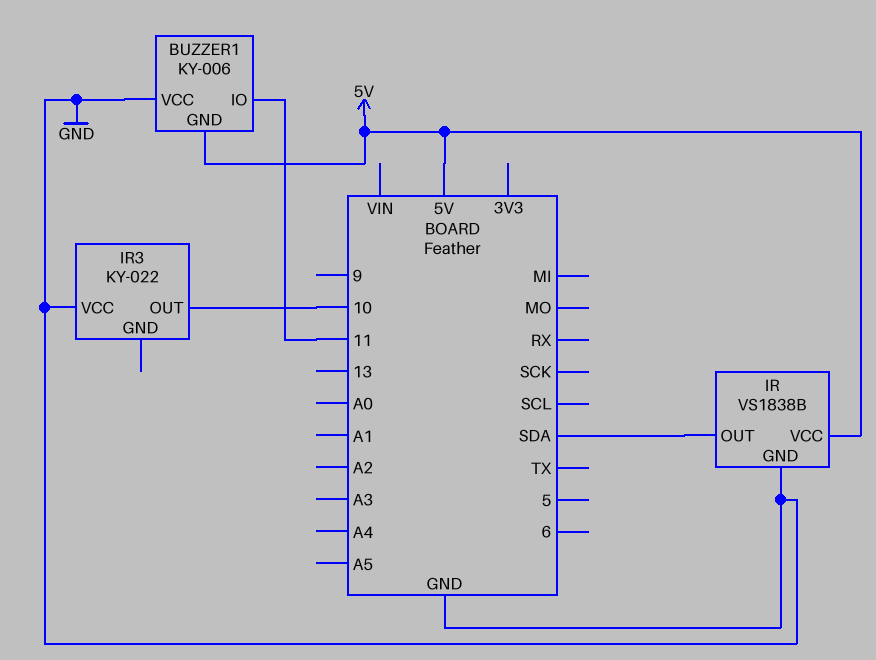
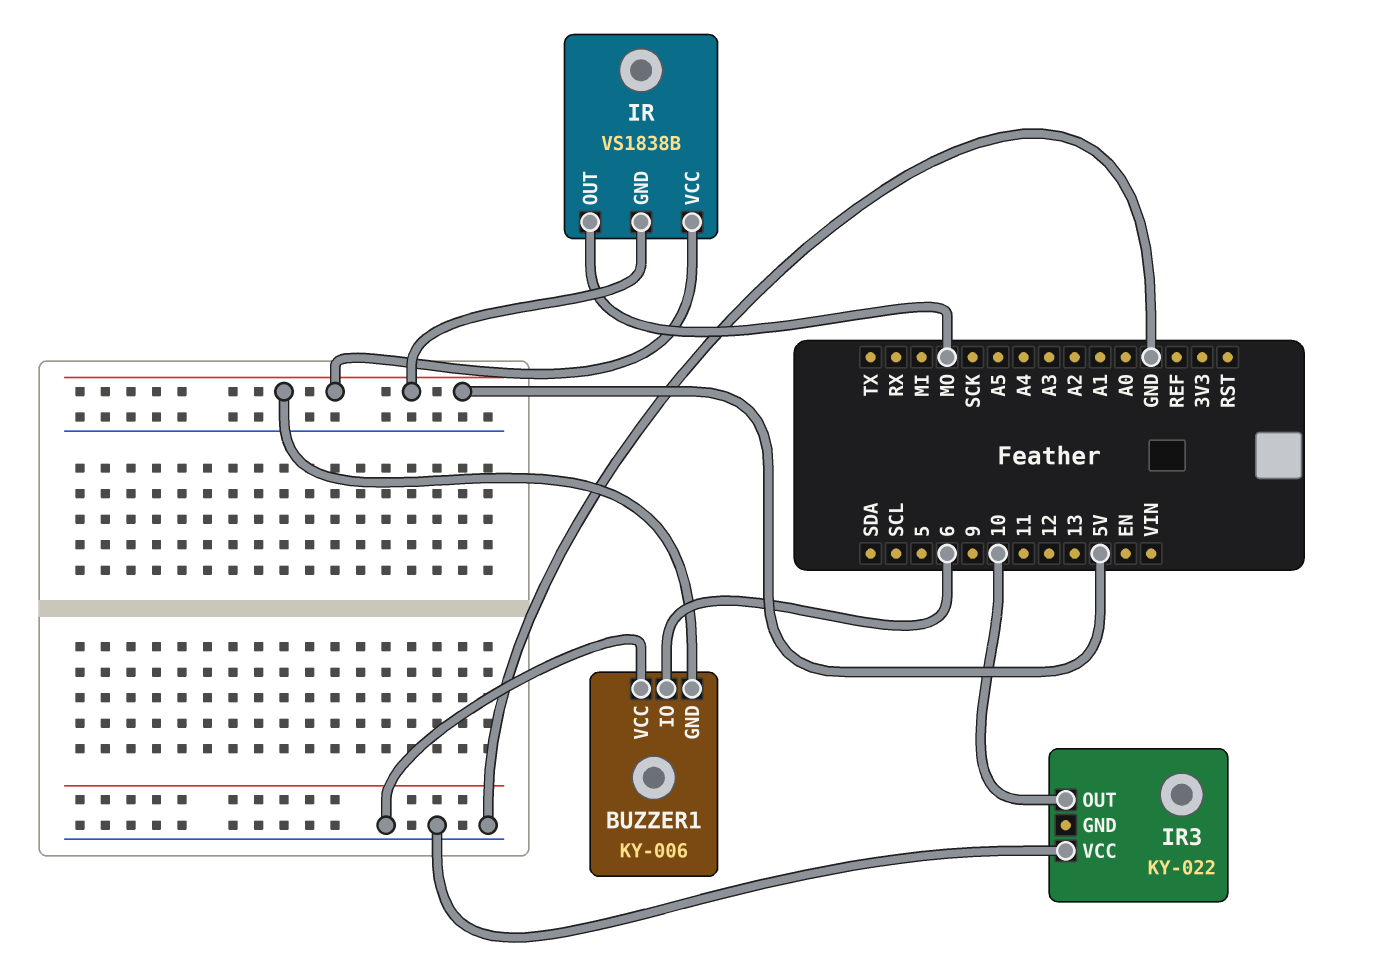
BUZZER1 pin IO: 11 -> 6
IR pin GND: GND -> 5V
IR pin OUT: SDA -> MO

